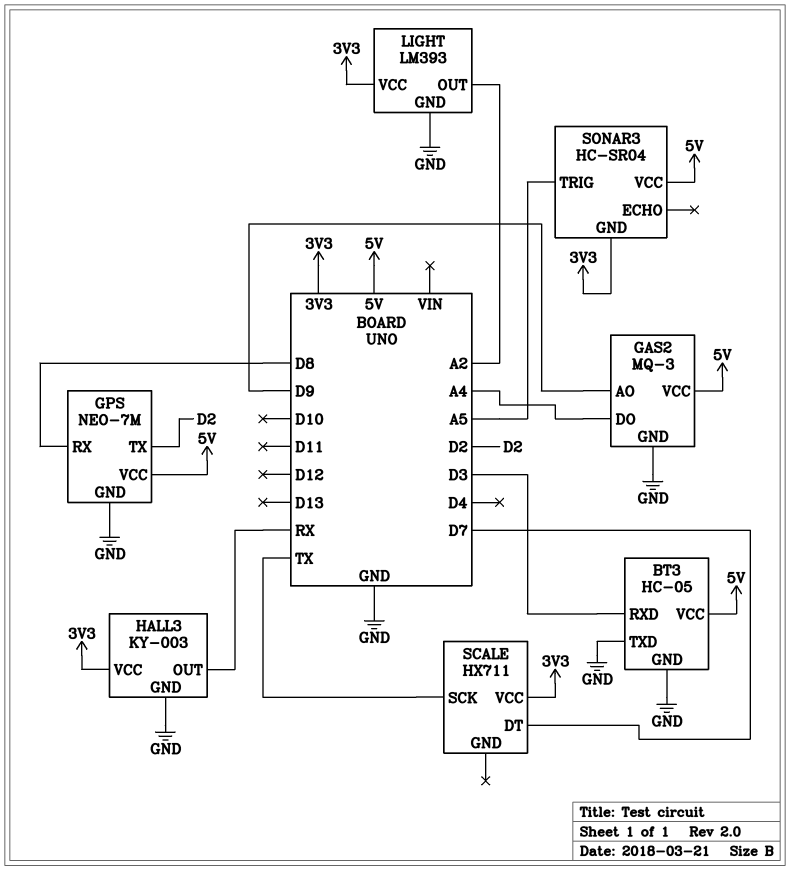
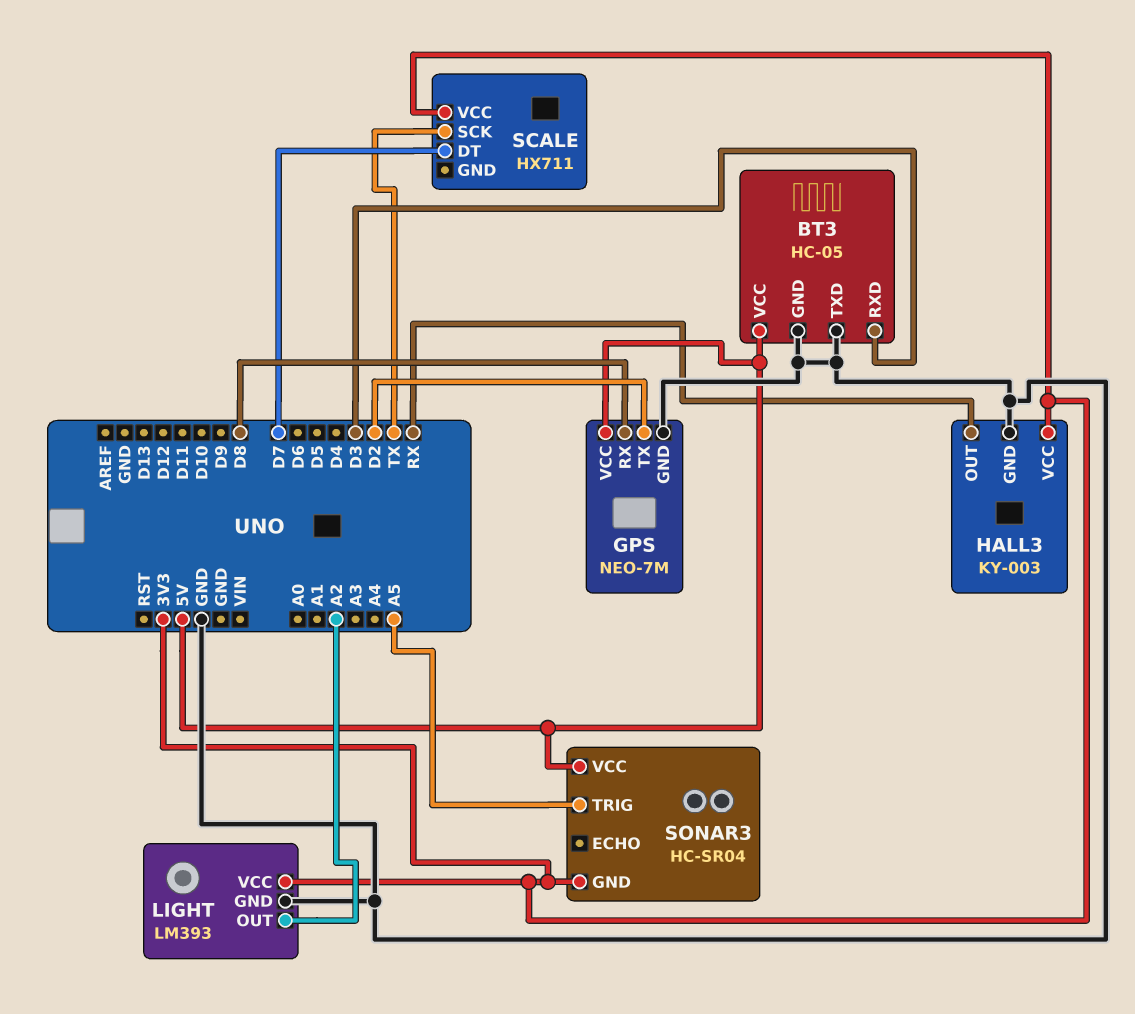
GAS2: MQ-3 -> none
GAS2 pin AO: D9 -> none
GAS2 pin DO: A4 -> none
GAS2 pin GND: GND -> none
GAS2 pin VCC: 5V -> none

